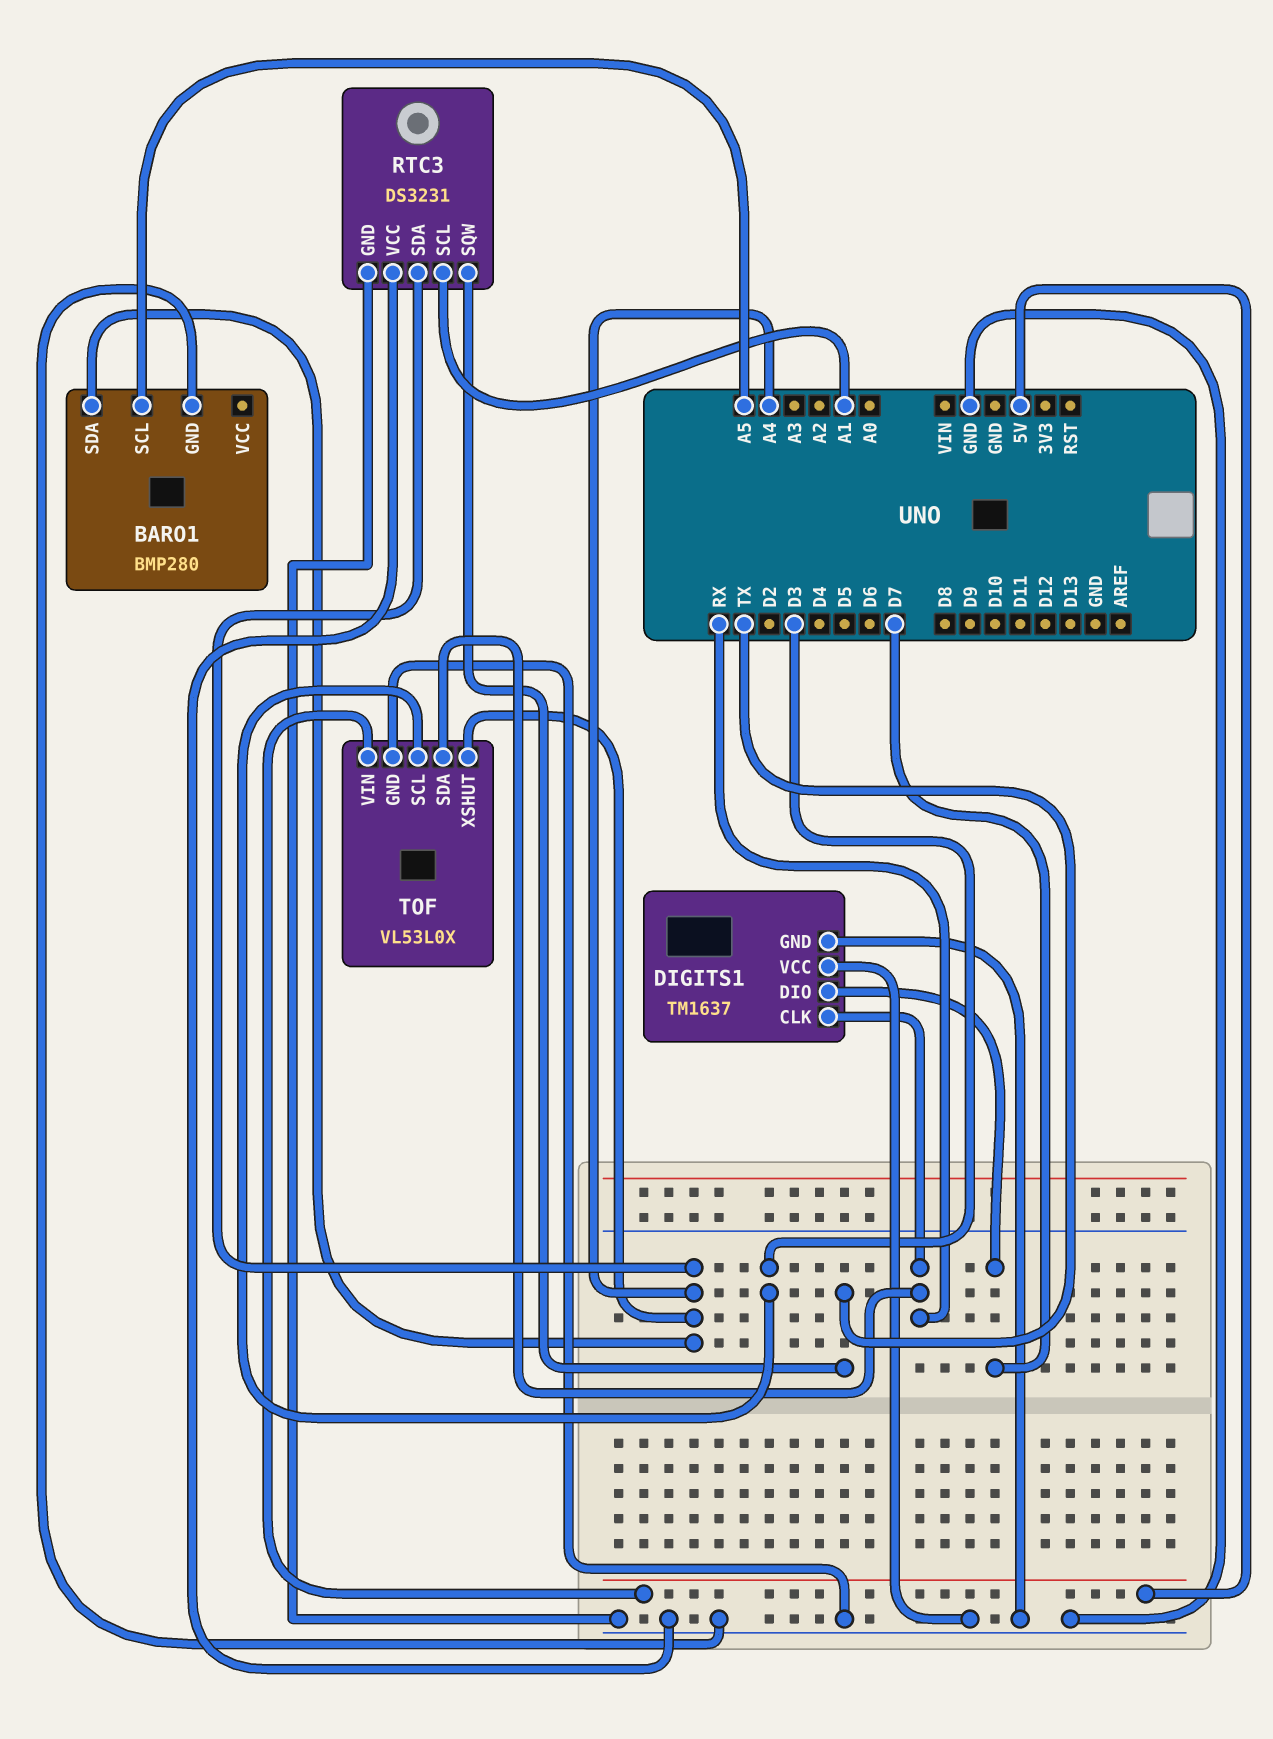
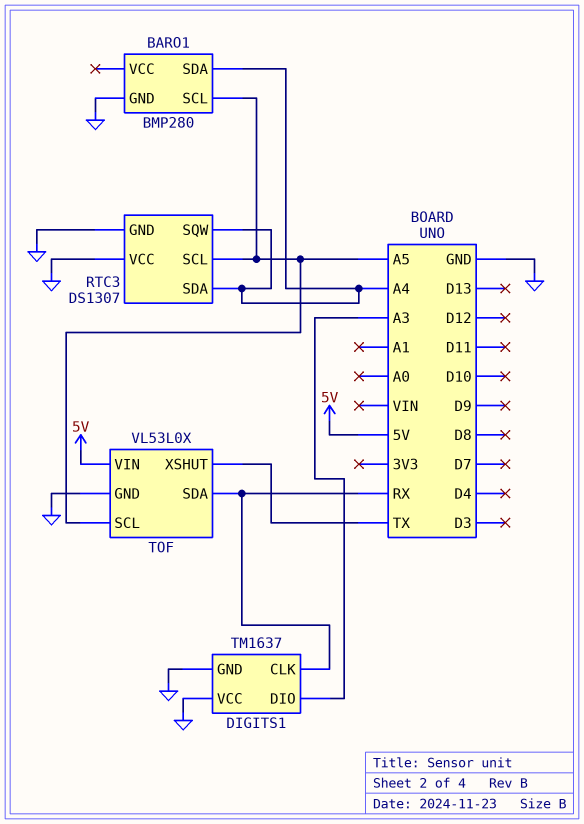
DIGITS1 pin DIO: D7 -> A3
RTC3: DS3231 -> DS1307
RTC3 pin SCL: A1 -> A5
RTC3 pin SQW: TX -> A4
TOF pin SCL: D3 -> A5
TOF pin XSHUT: A4 -> TX

